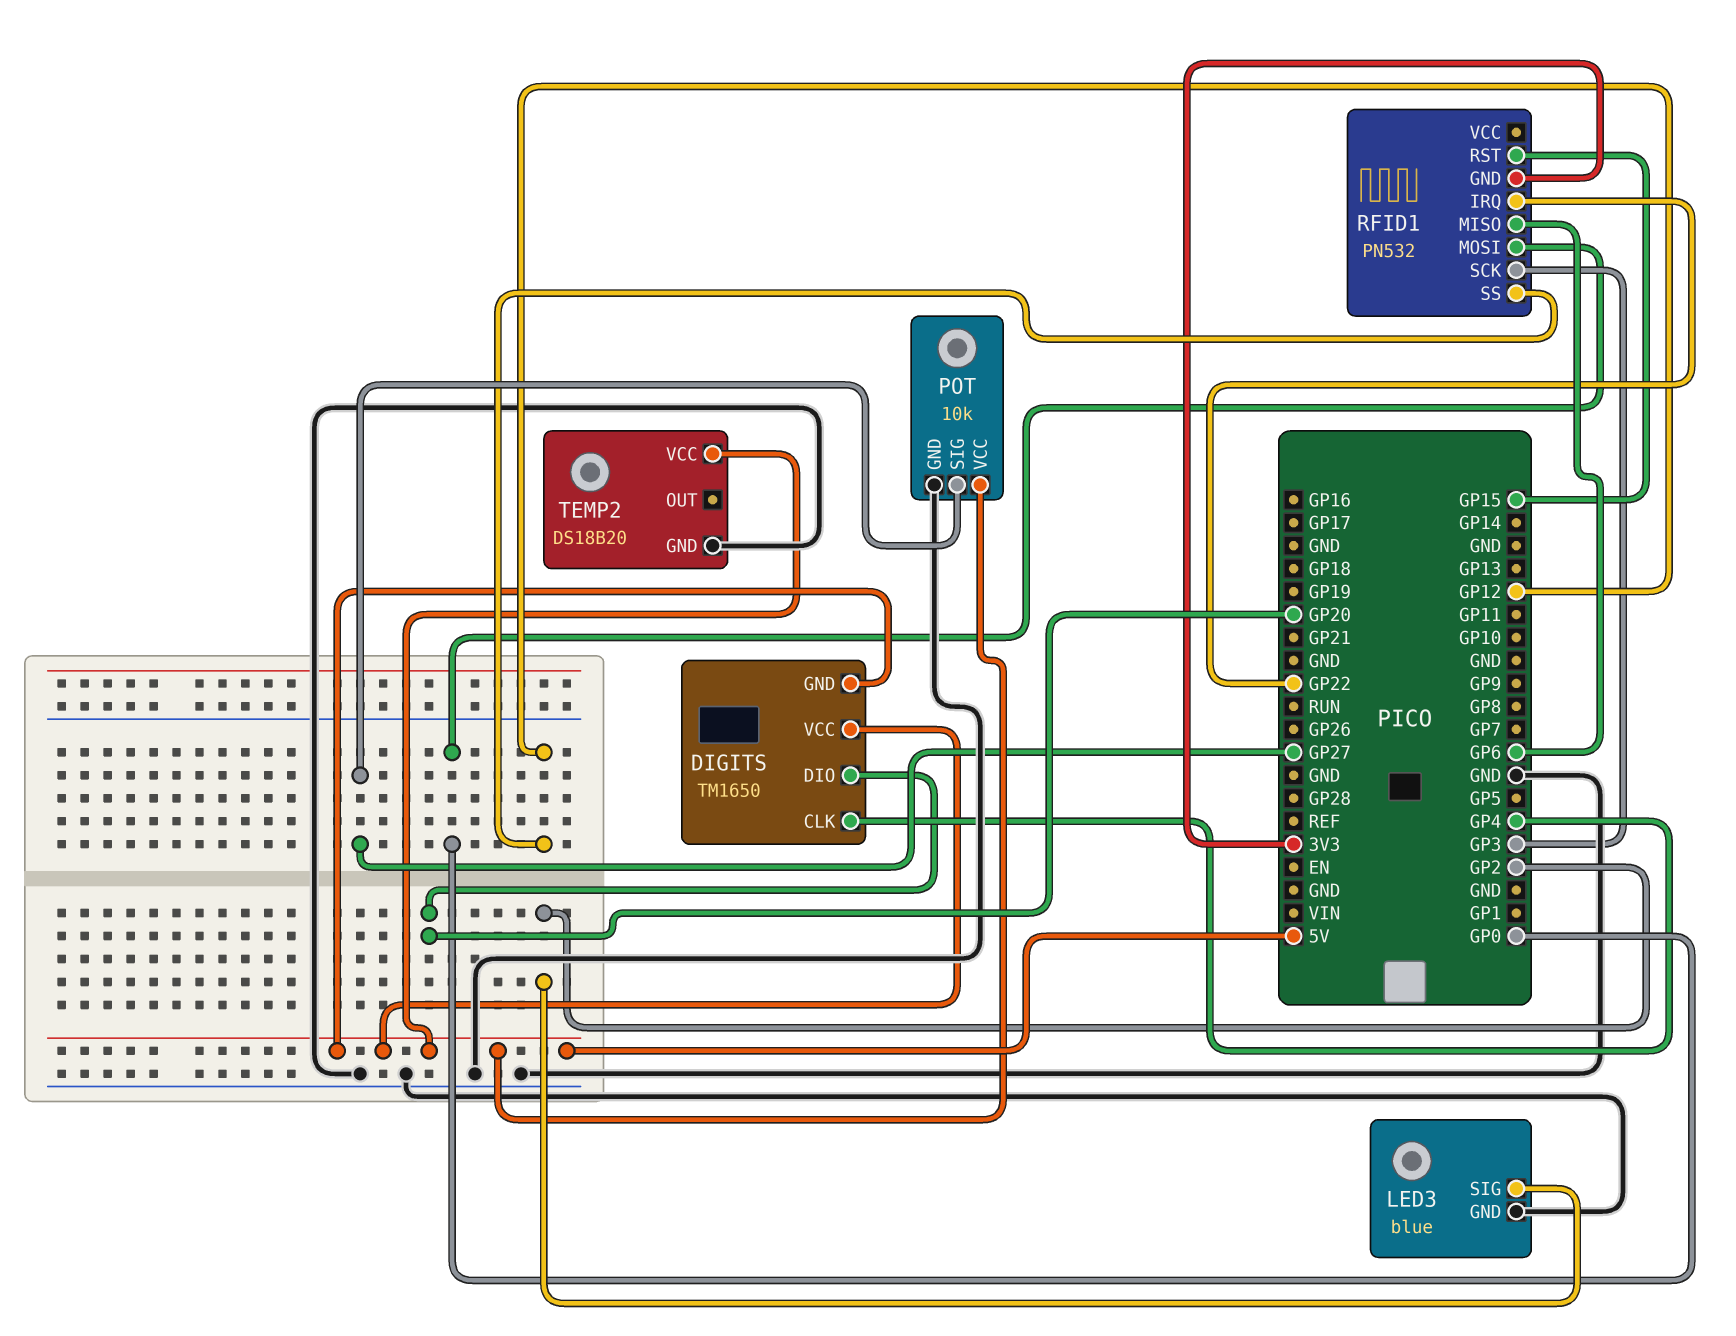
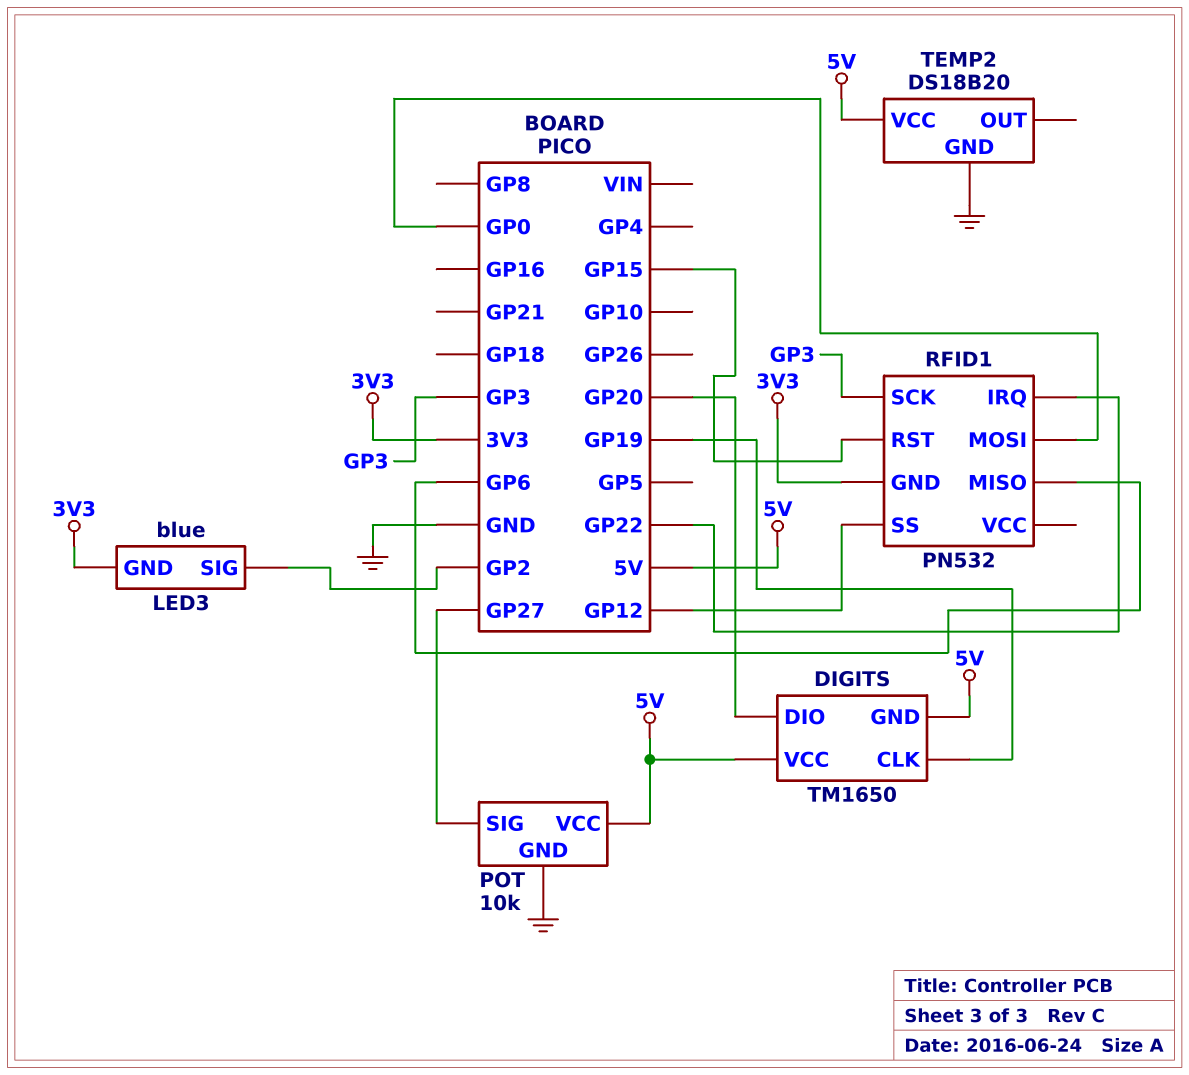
DIGITS pin CLK: GP4 -> GP19
LED3 pin GND: GND -> 3V3

